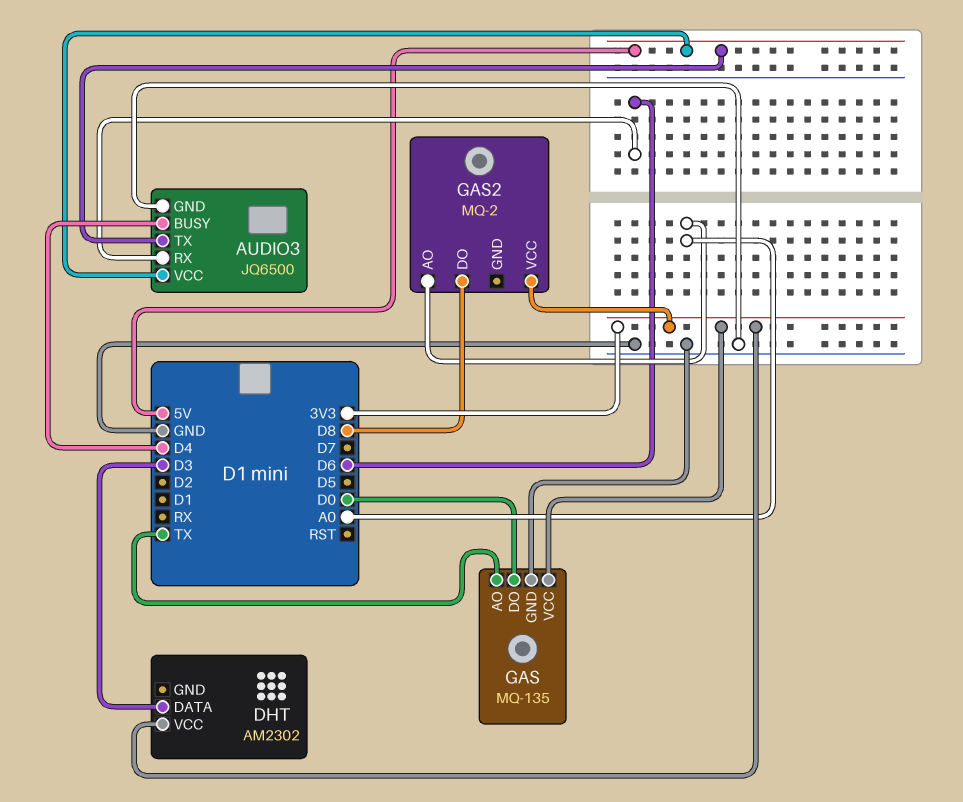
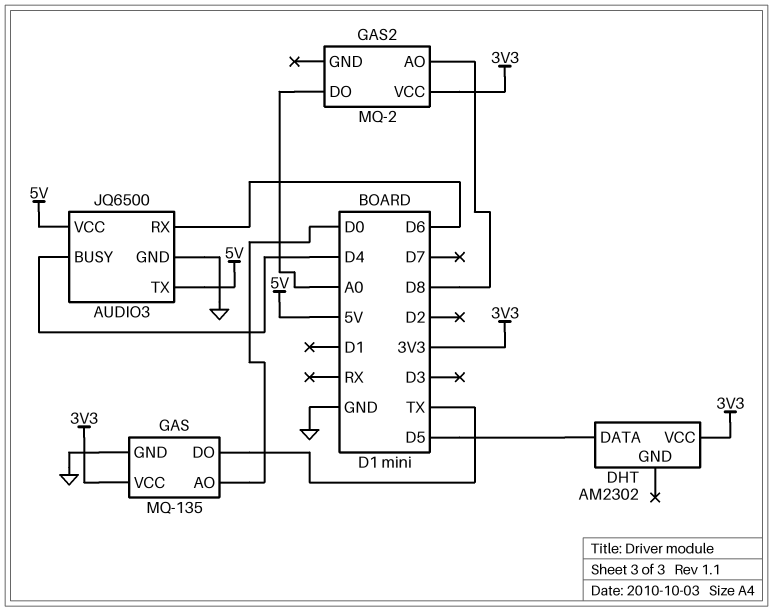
DHT pin DATA: D3 -> D5
GAS pin AO: TX -> D0
GAS pin DO: D0 -> TX
GAS2 pin AO: A0 -> D8
GAS2 pin DO: D8 -> A0

